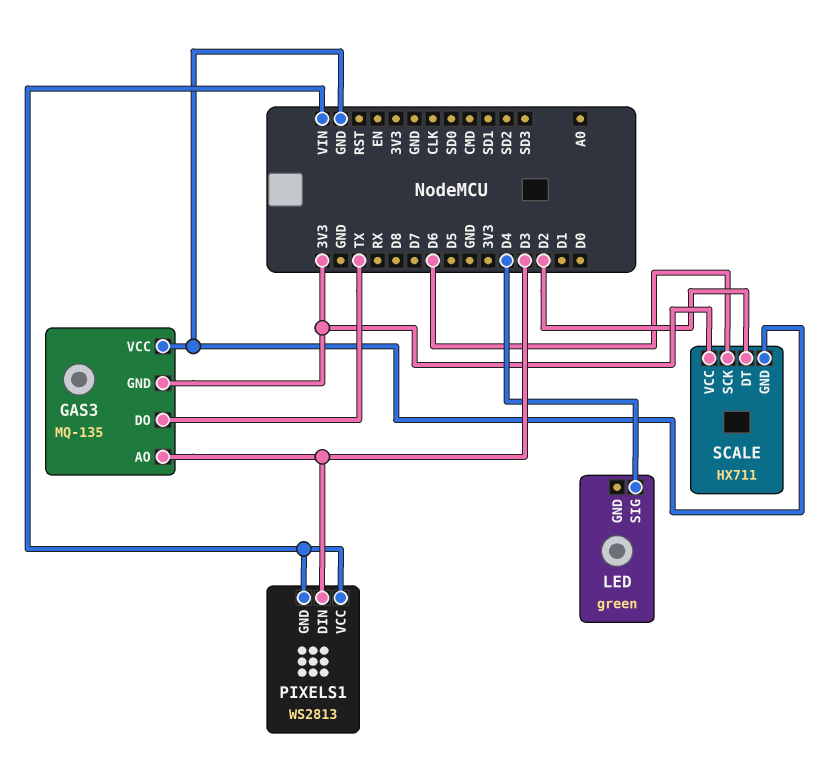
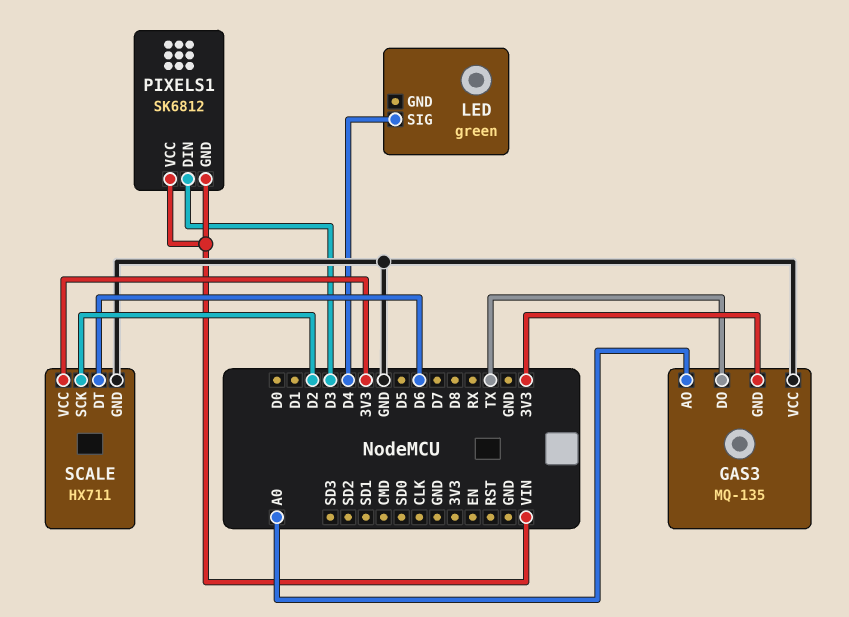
GAS3 pin AO: D3 -> A0
PIXELS1: WS2813 -> SK6812
SCALE pin DT: D2 -> D6
SCALE pin SCK: D6 -> D2

